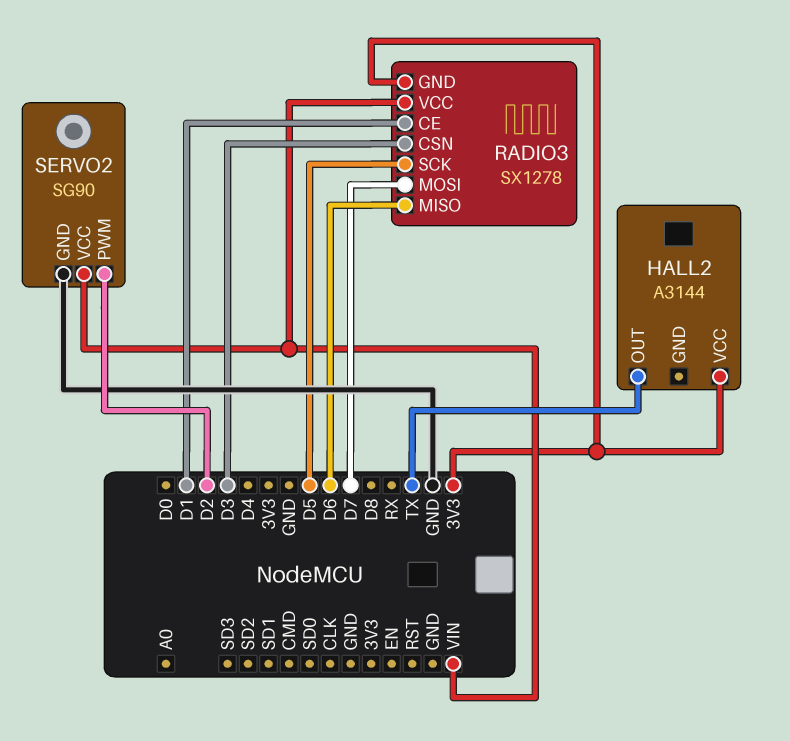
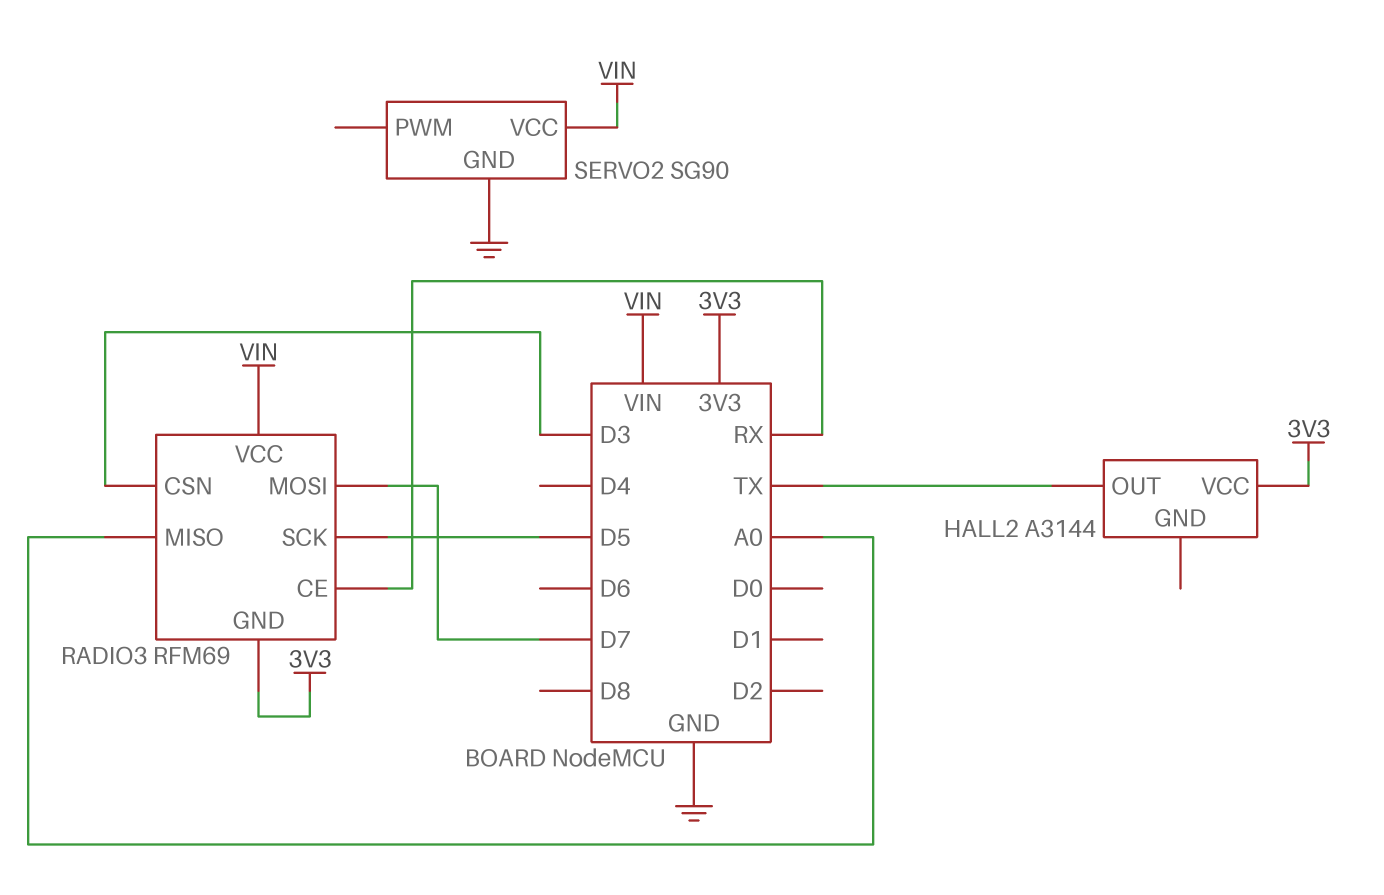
RADIO3: SX1278 -> RFM69
RADIO3 pin CE: D1 -> RX
RADIO3 pin MISO: D6 -> A0
SERVO2 pin PWM: D2 -> none

